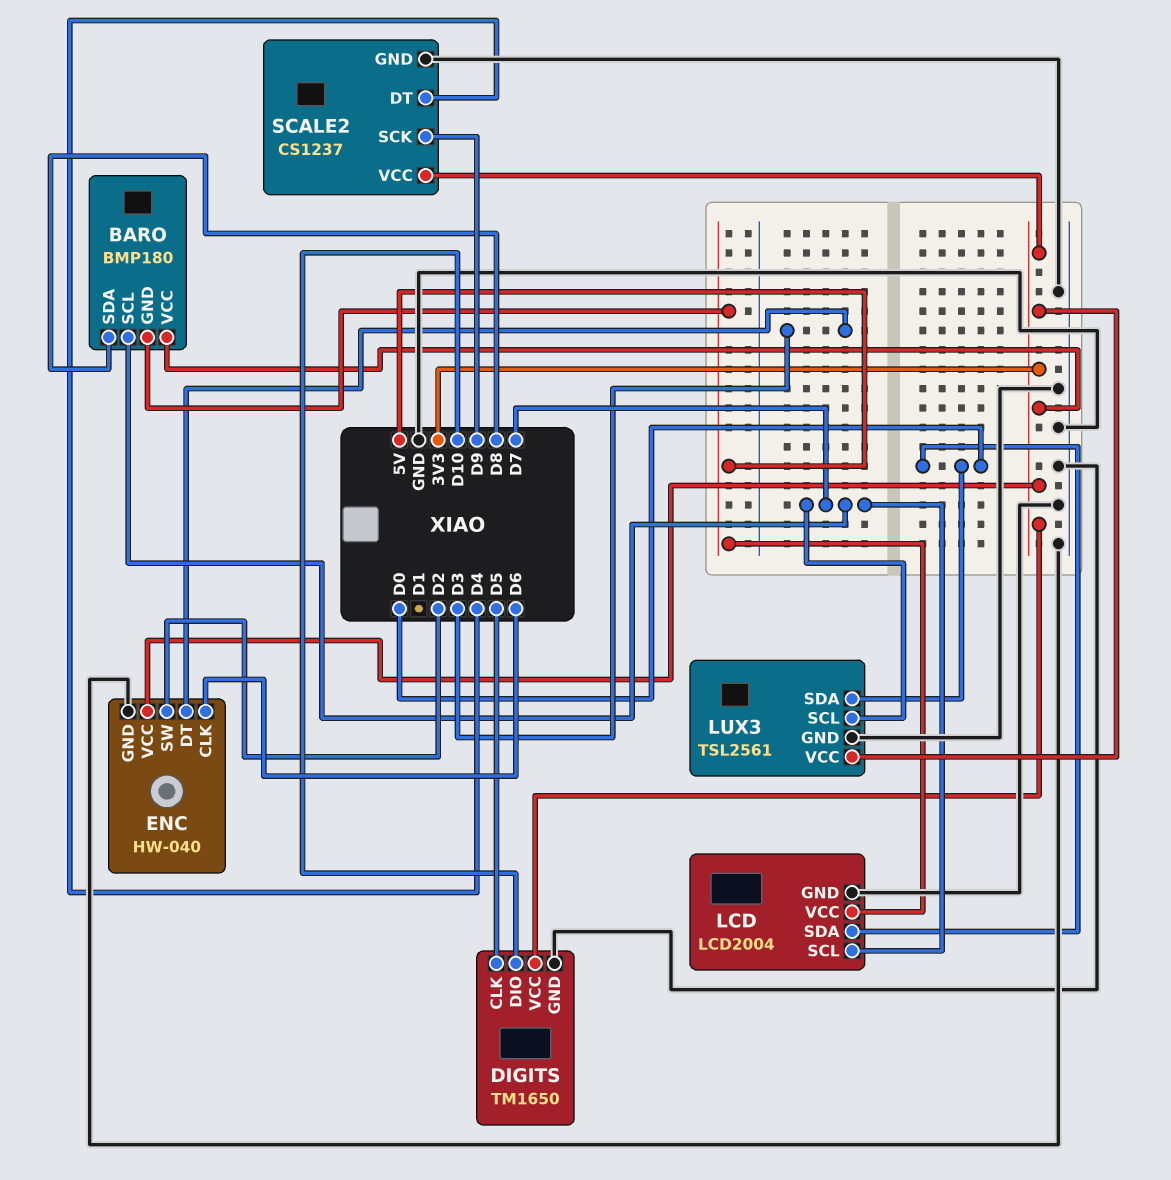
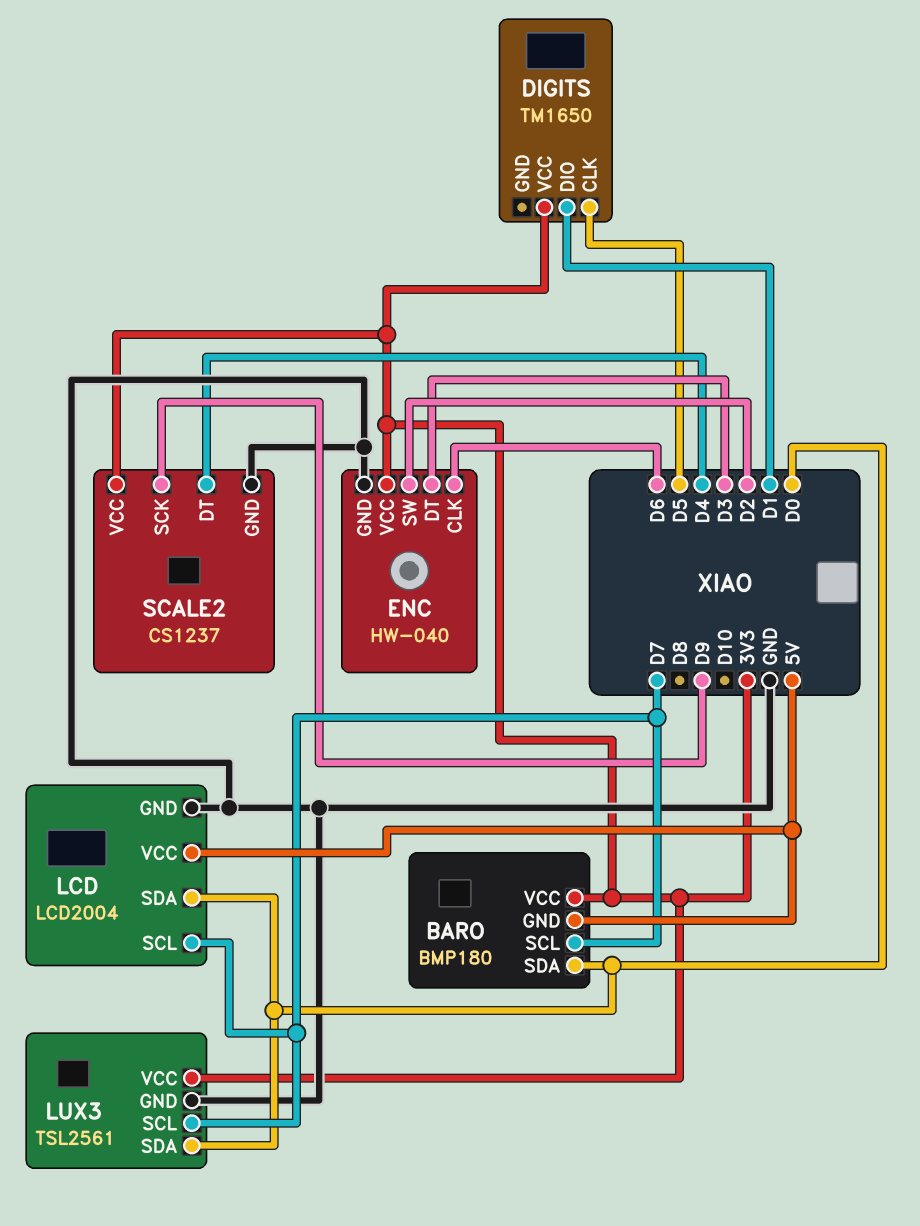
BARO pin SDA: D8 -> D0
DIGITS pin DIO: D10 -> D1
DIGITS pin GND: GND -> none

